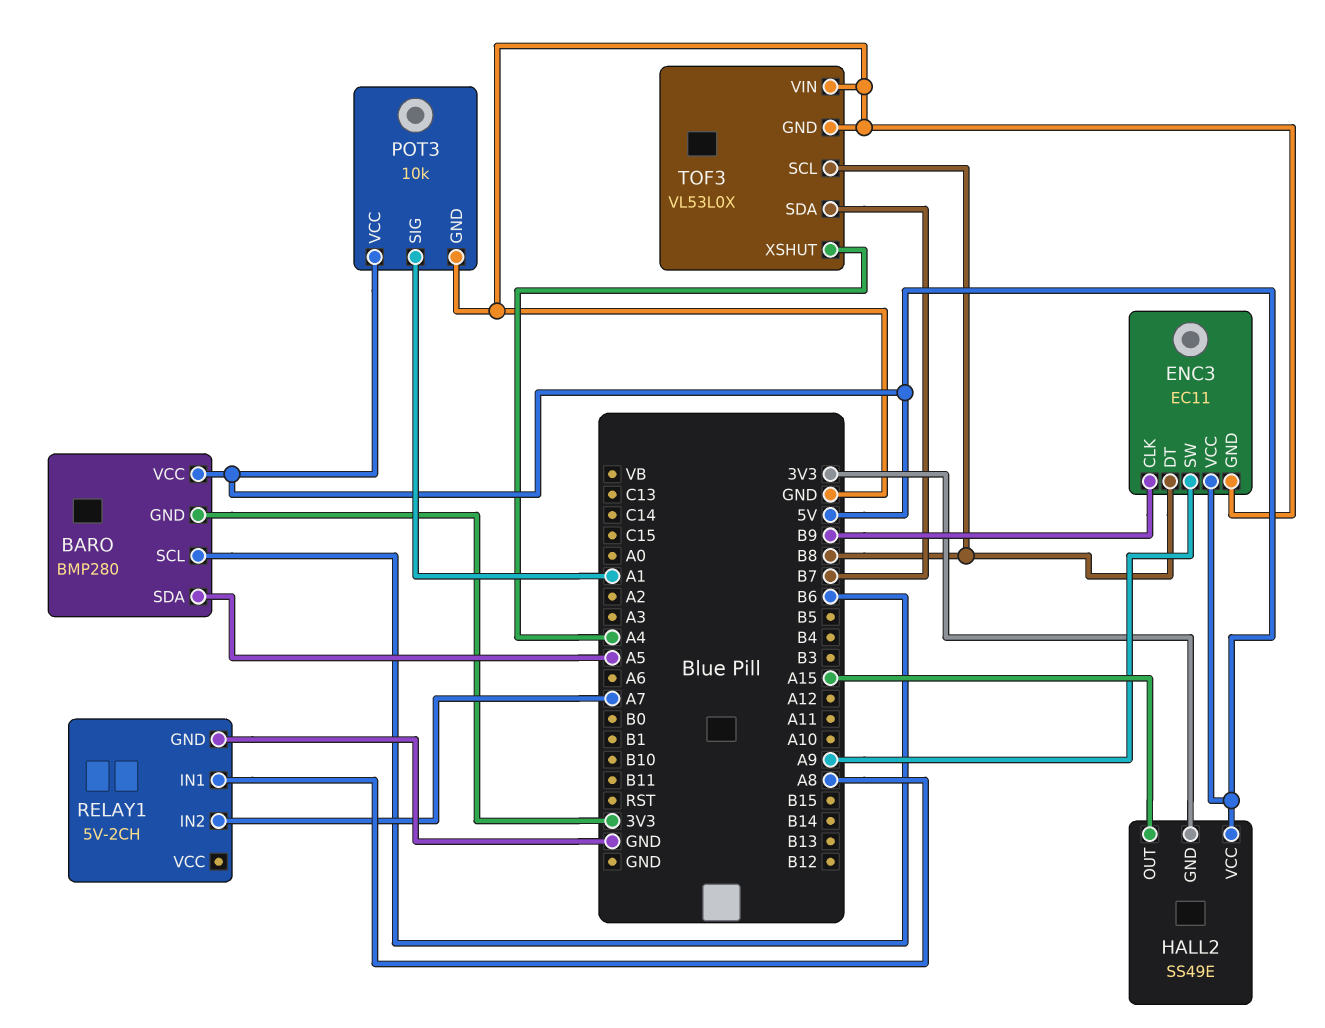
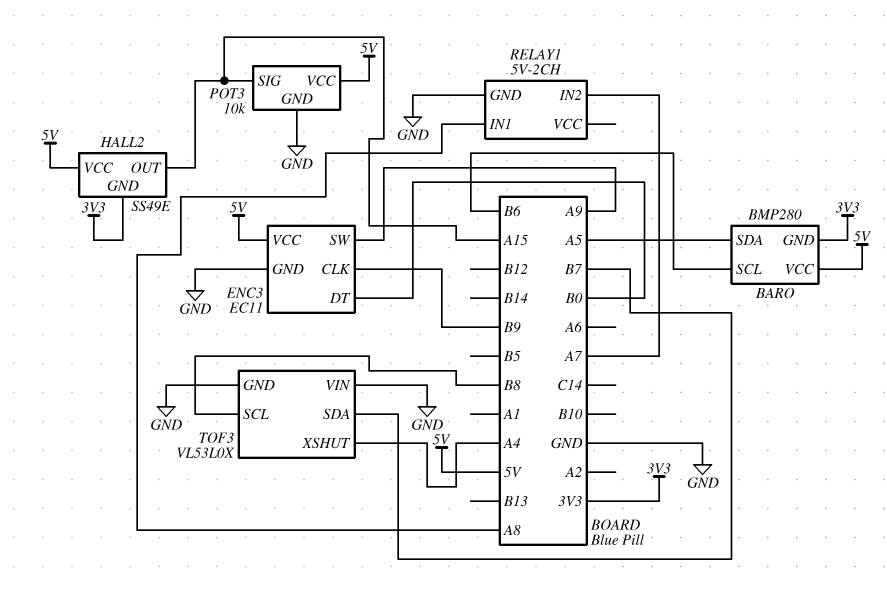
ENC3 pin DT: B8 -> B0
POT3 pin SIG: A1 -> A15

